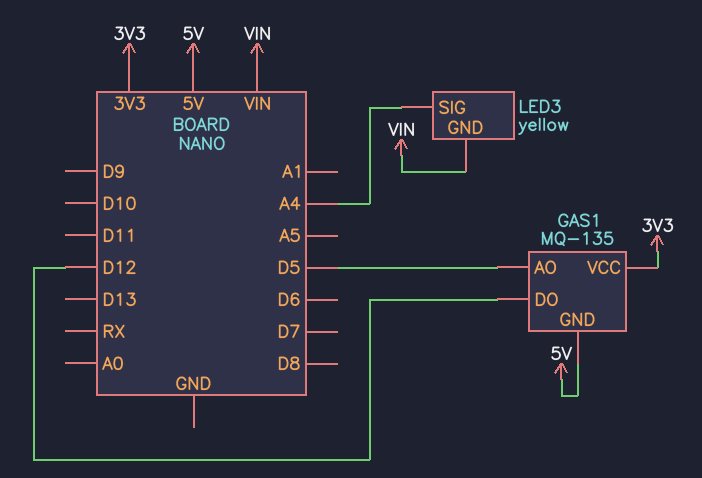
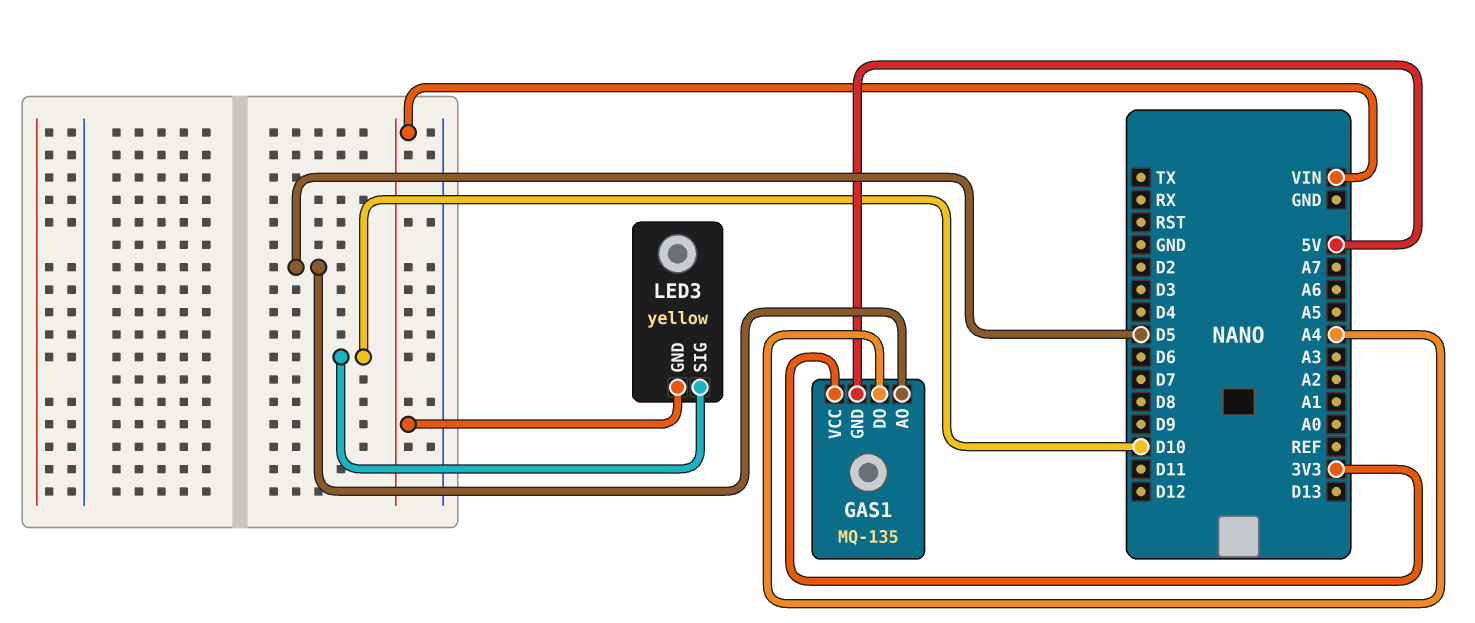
GAS1 pin DO: D12 -> A4
LED3 pin SIG: A4 -> D10

